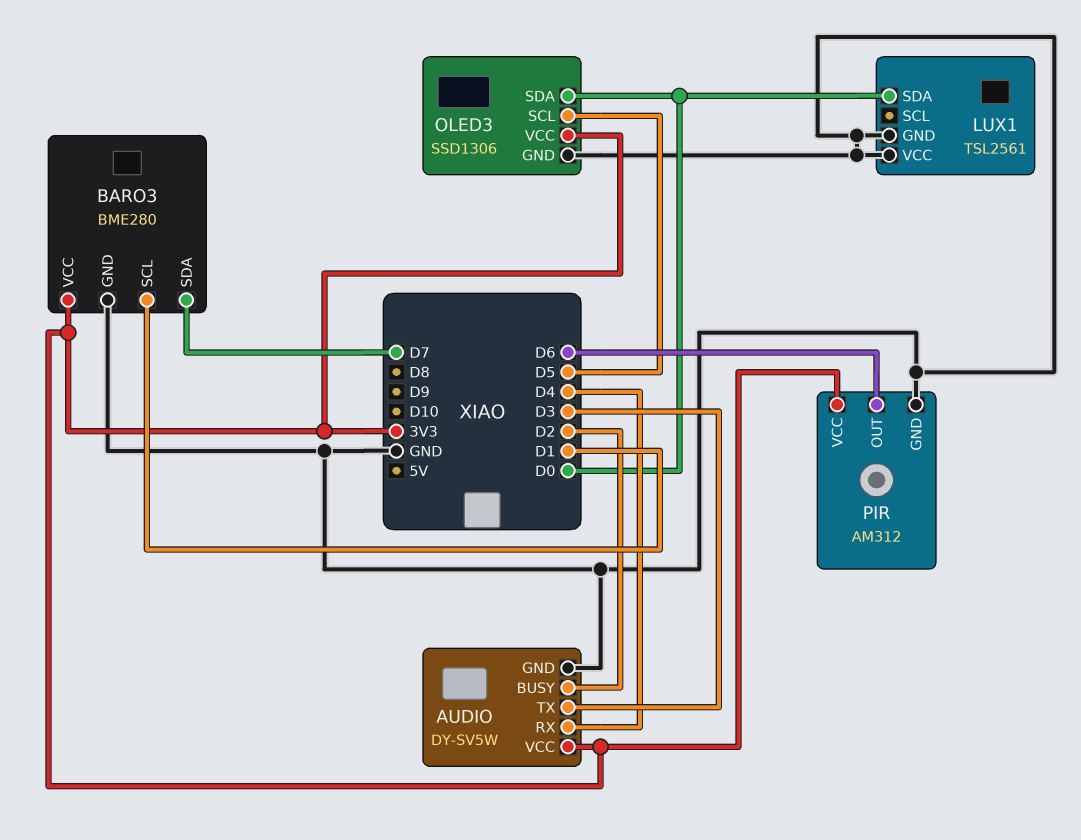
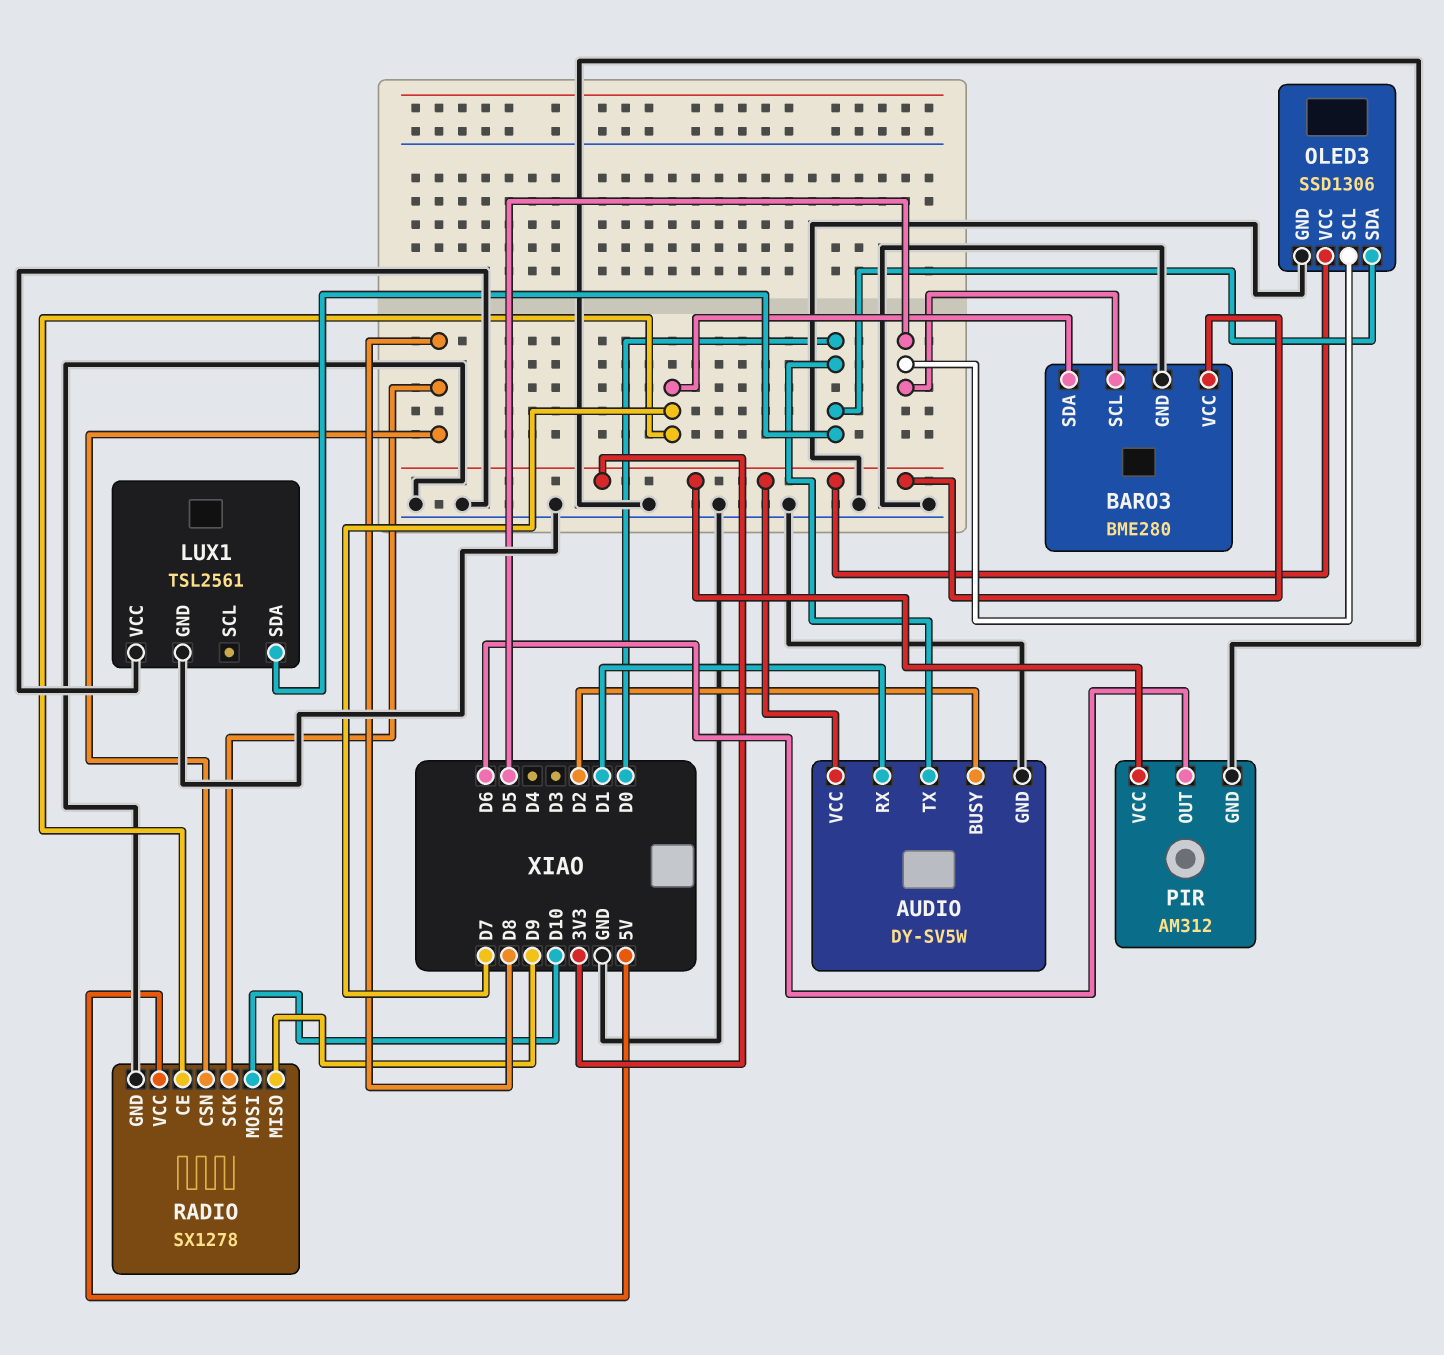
AUDIO pin RX: D4 -> D1
AUDIO pin TX: D3 -> D0
BARO3 pin SCL: D1 -> D5
RADIO: none -> SX1278
RADIO pin CE: none -> D7
RADIO pin CSN: none -> D8
RADIO pin GND: none -> GND
RADIO pin MISO: none -> D9
RADIO pin MOSI: none -> D10
RADIO pin SCK: none -> D8
RADIO pin VCC: none -> 5V

